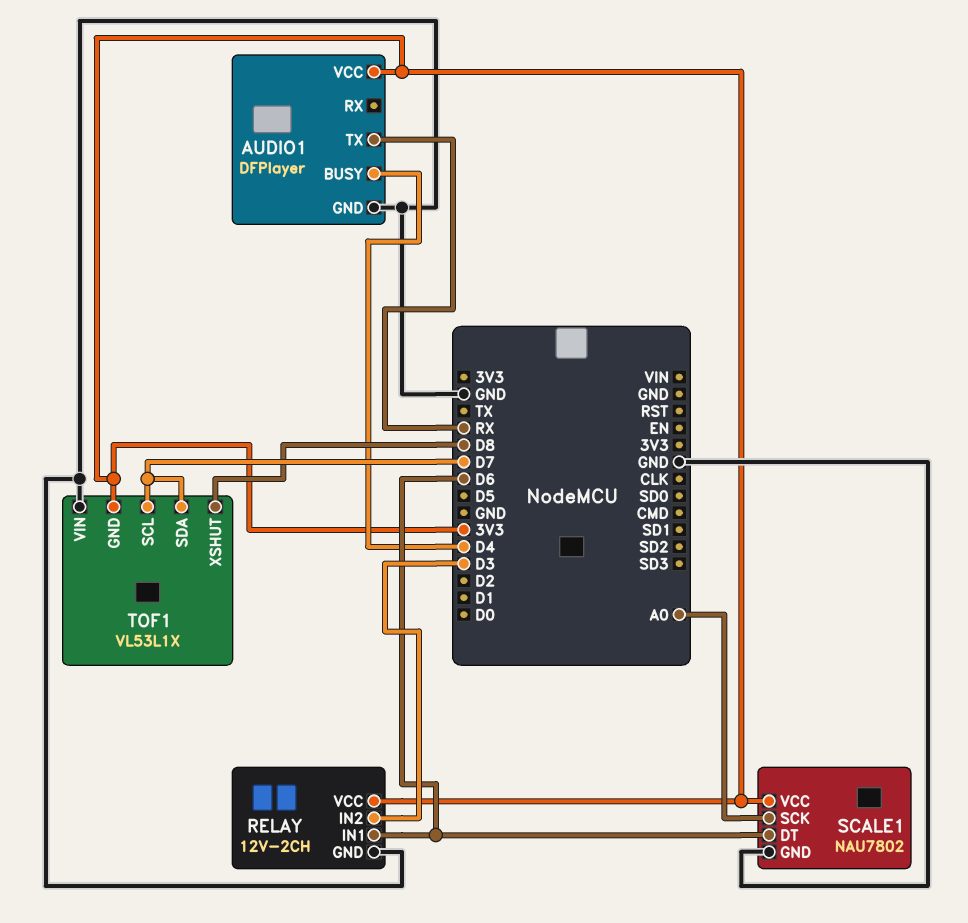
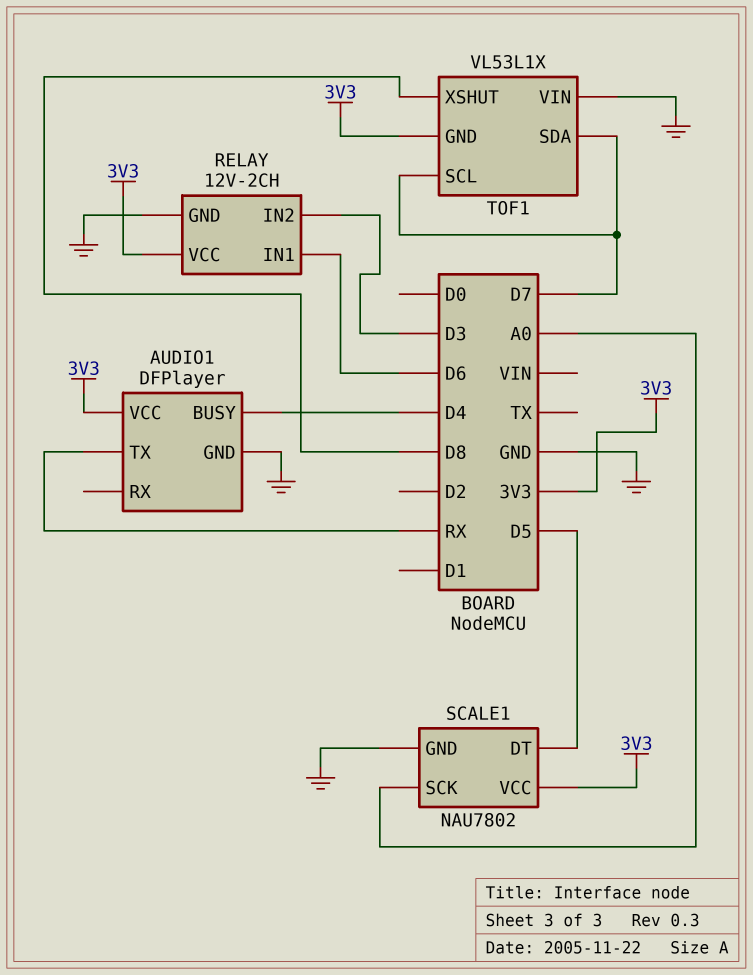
SCALE1 pin DT: D6 -> D5

